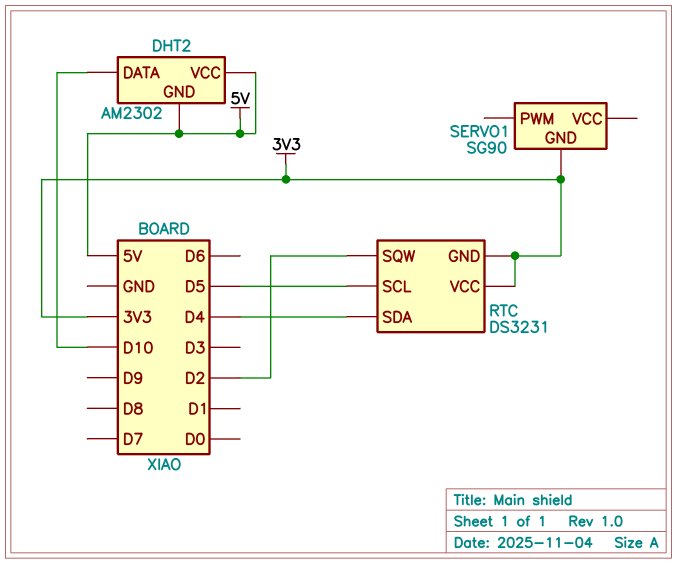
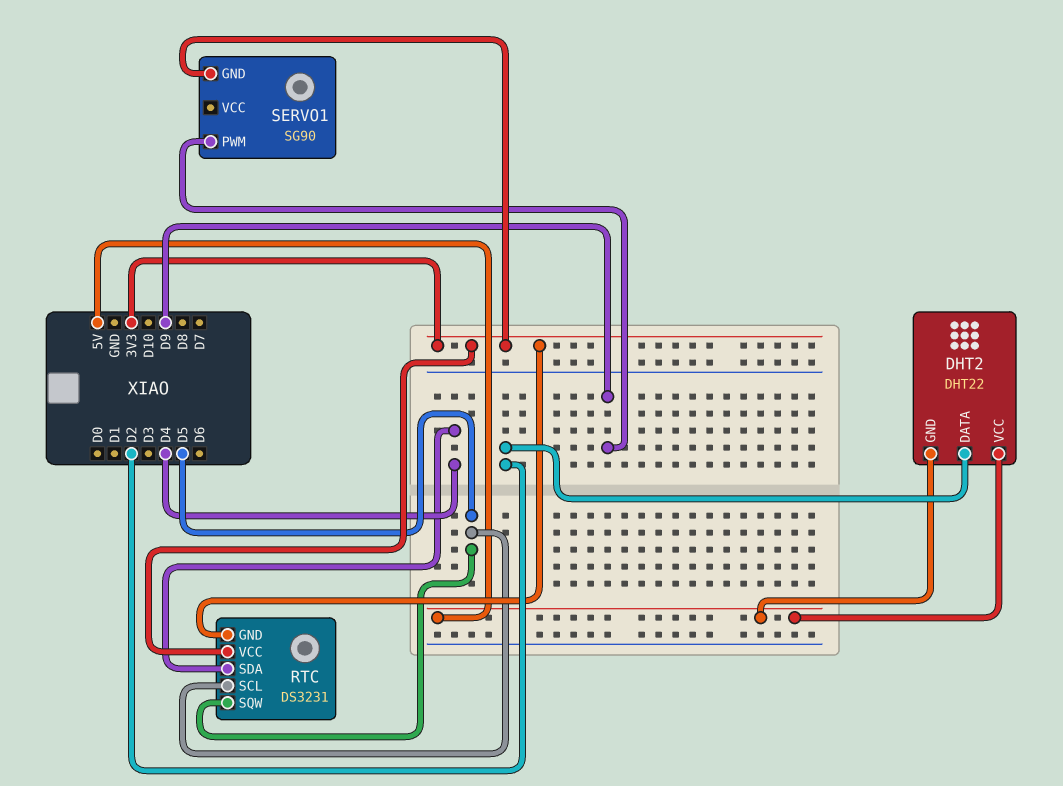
DHT2: AM2302 -> DHT22
DHT2 pin DATA: D10 -> D2
RTC pin SQW: D2 -> D5
SERVO1 pin PWM: none -> D9

